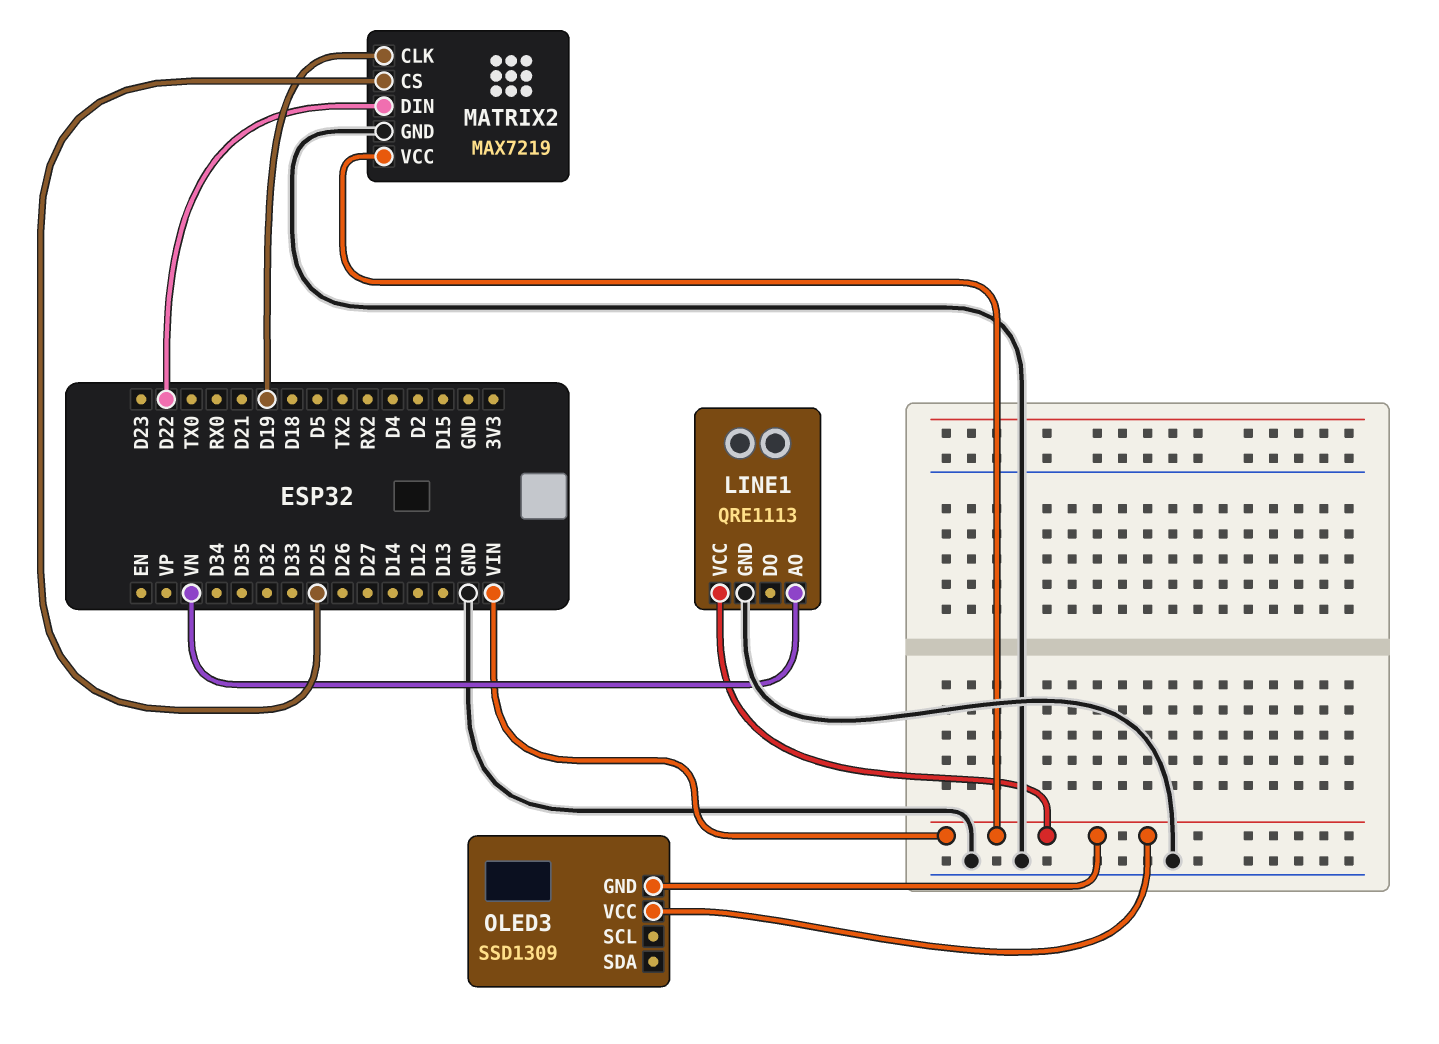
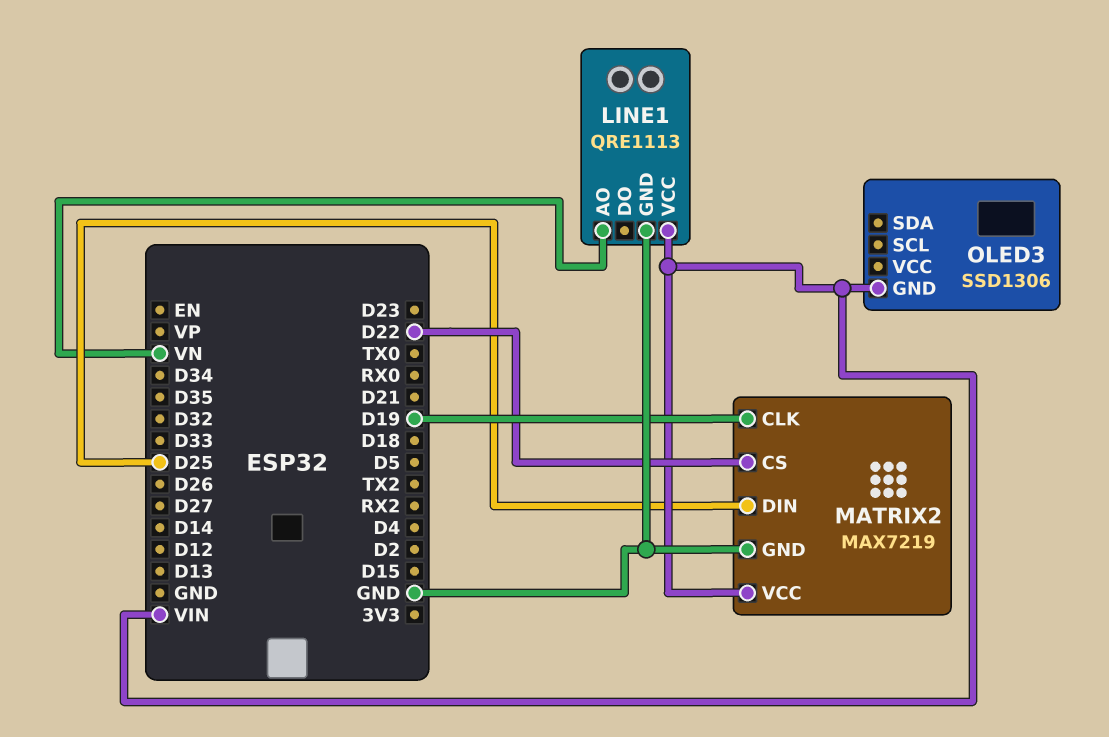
MATRIX2 pin CS: D25 -> D22
MATRIX2 pin DIN: D22 -> D25
OLED3: SSD1309 -> SSD1306
OLED3 pin VCC: VIN -> none

